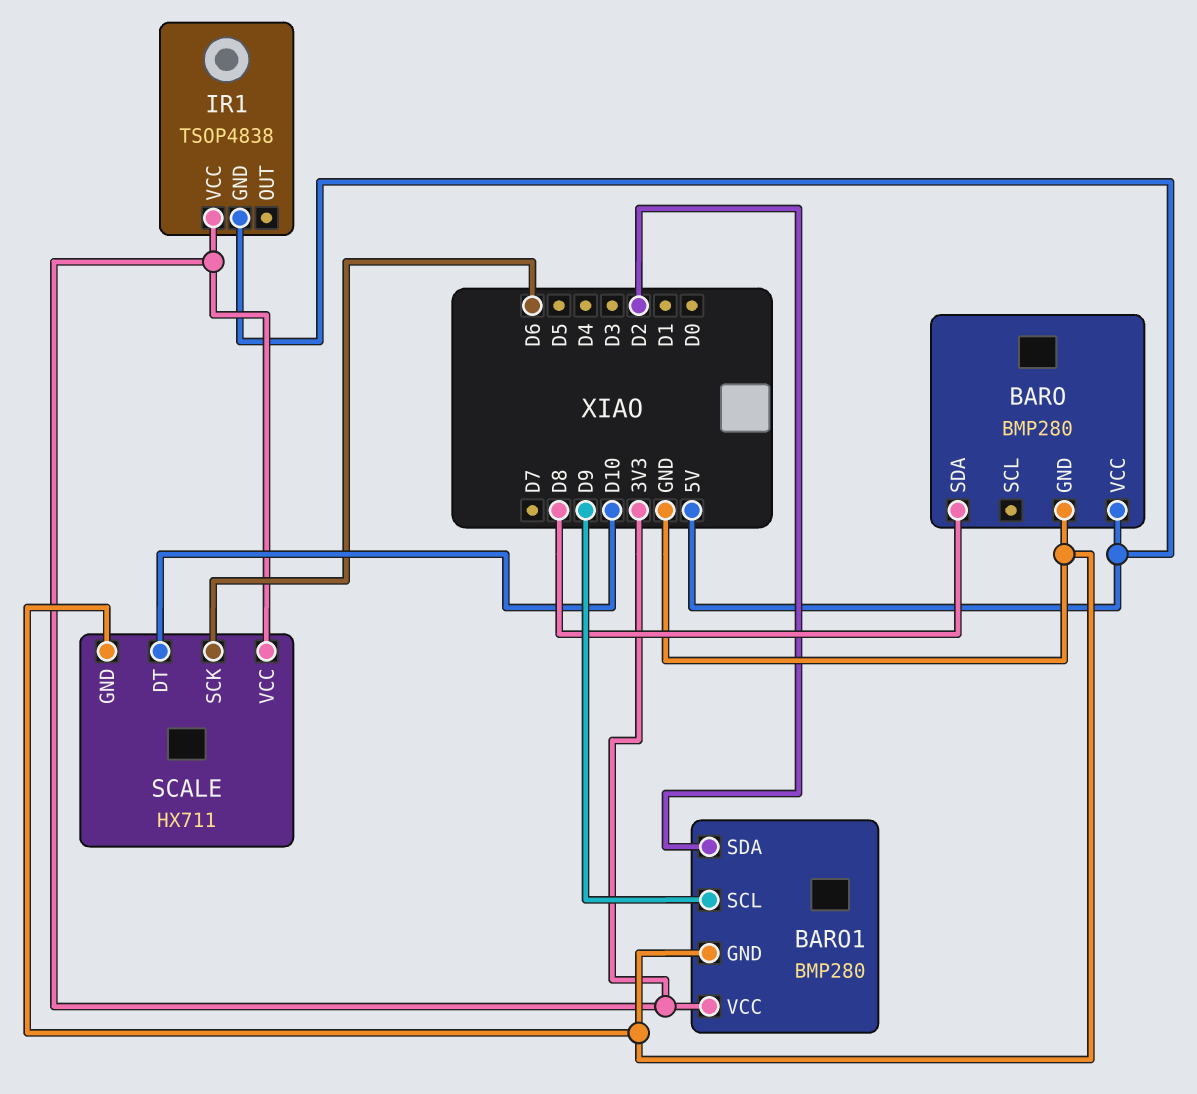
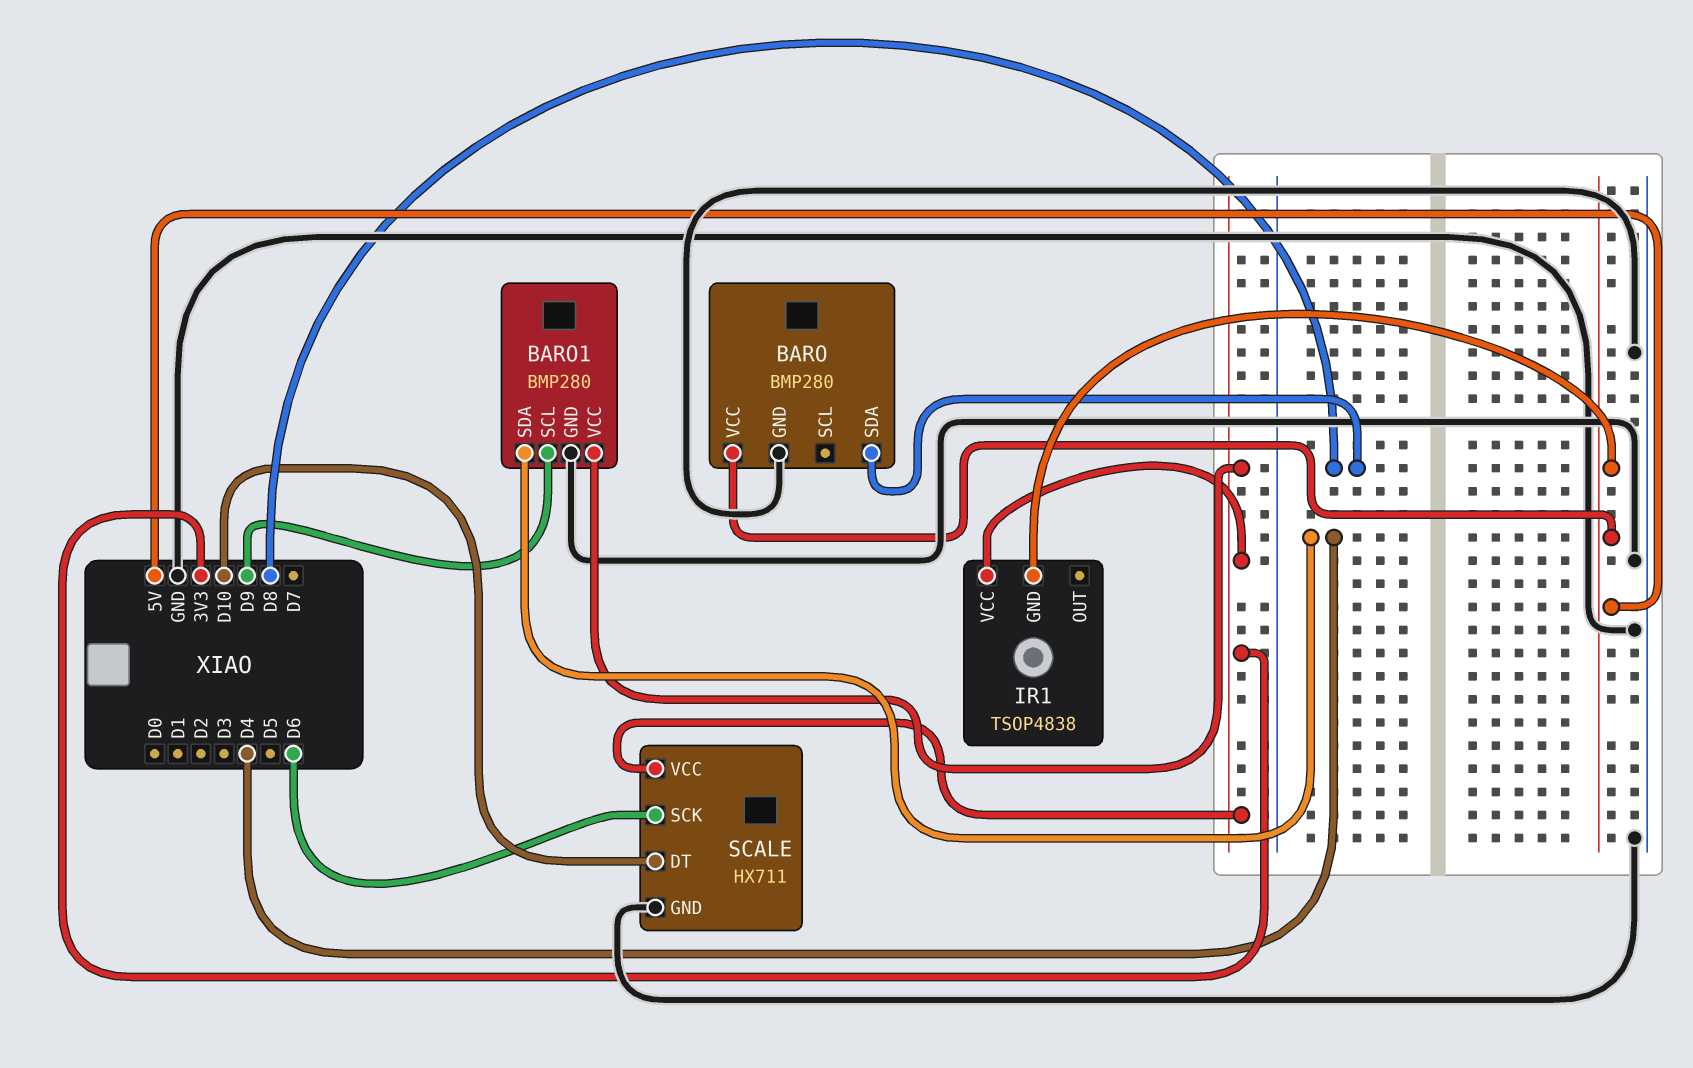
BARO1 pin SDA: D2 -> D4

